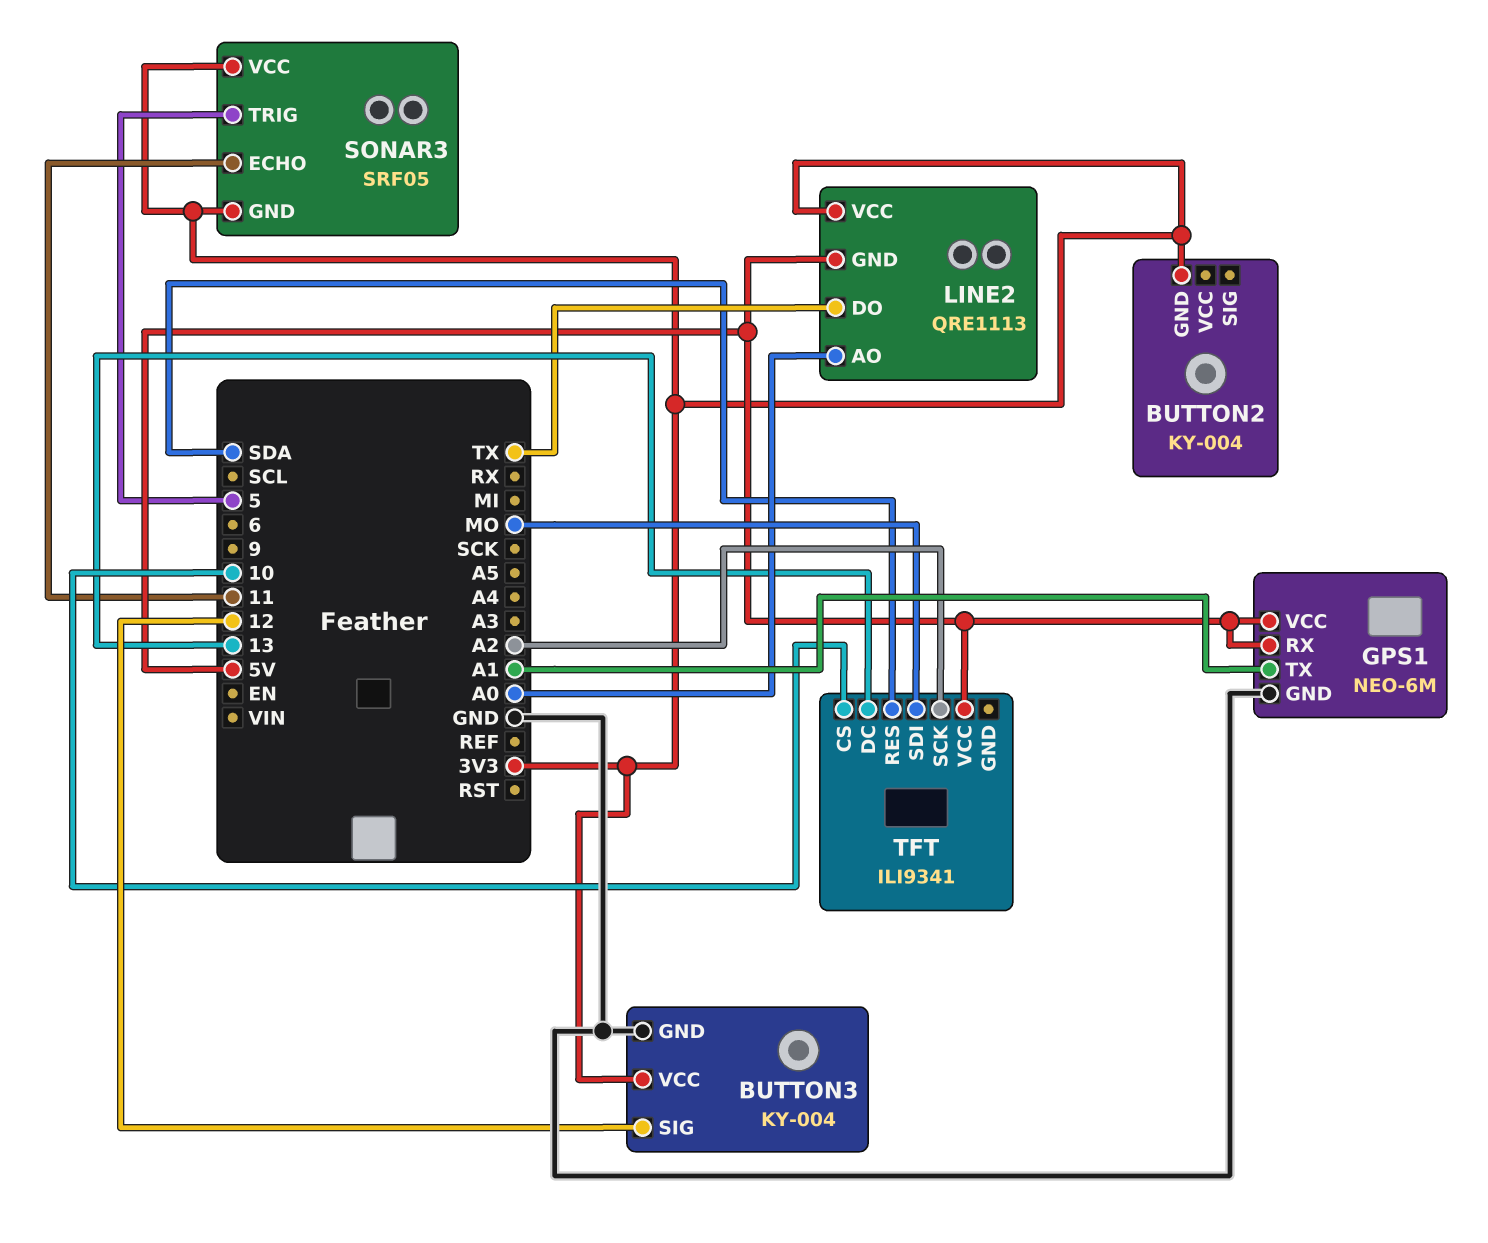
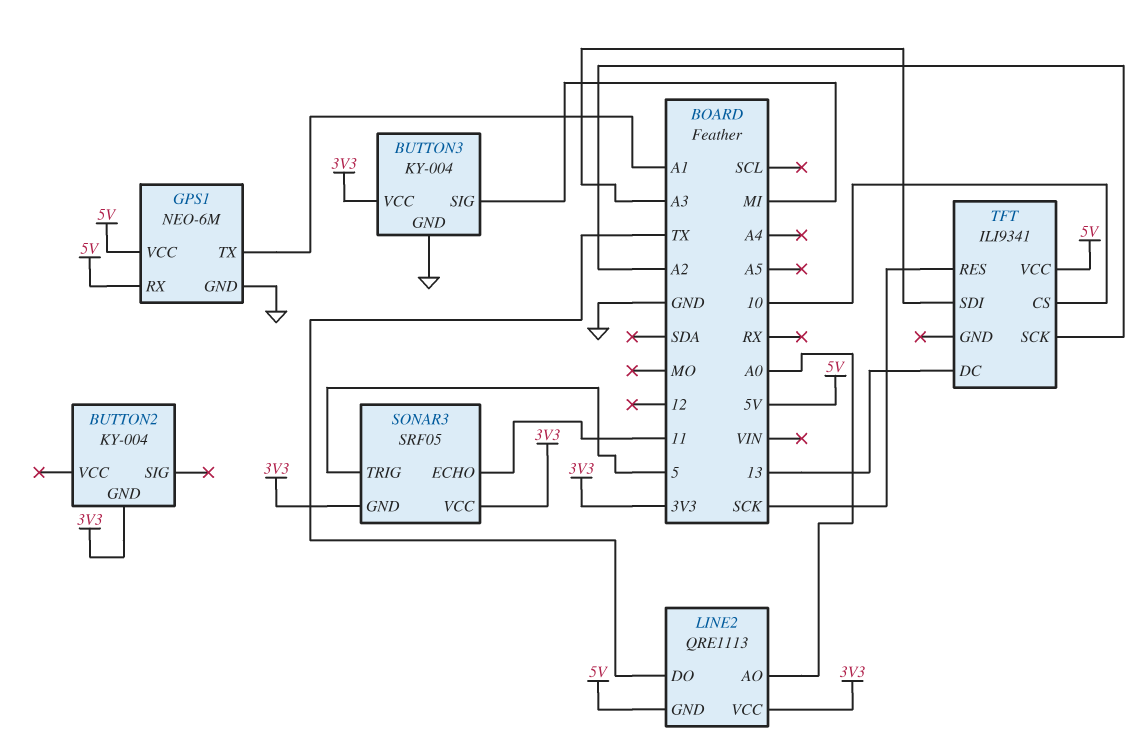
BUTTON3 pin SIG: 12 -> MI
TFT pin RES: SDA -> SCK
TFT pin SDI: MO -> A3

